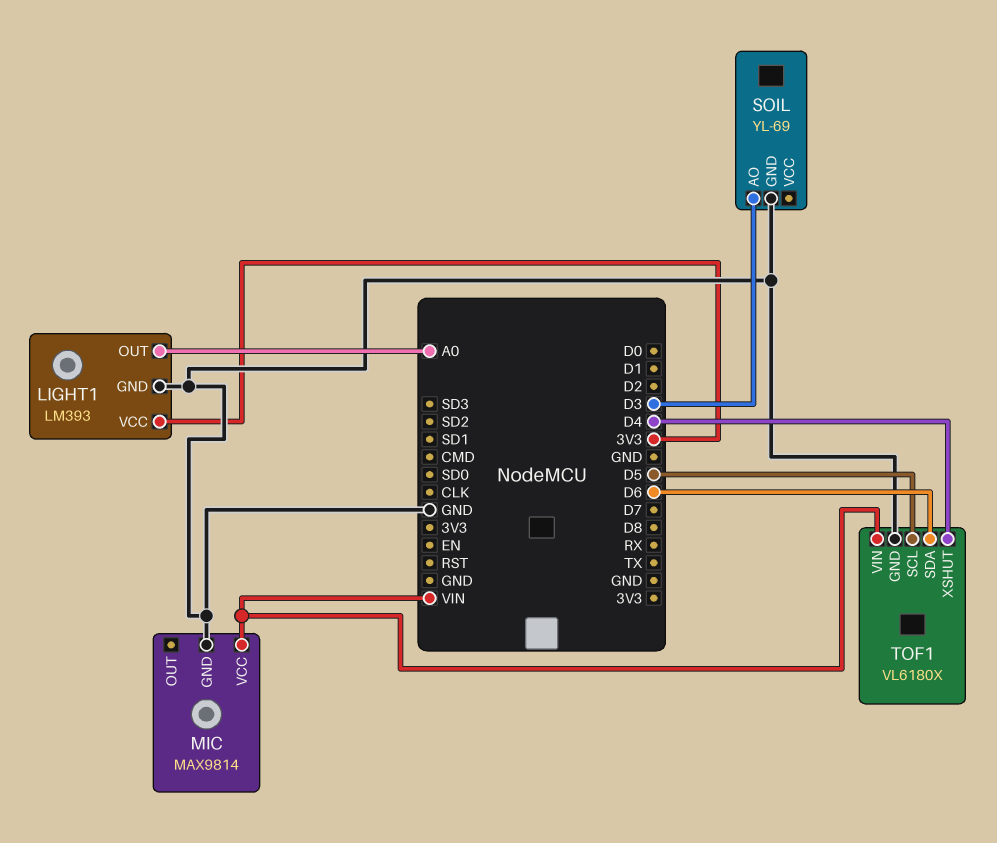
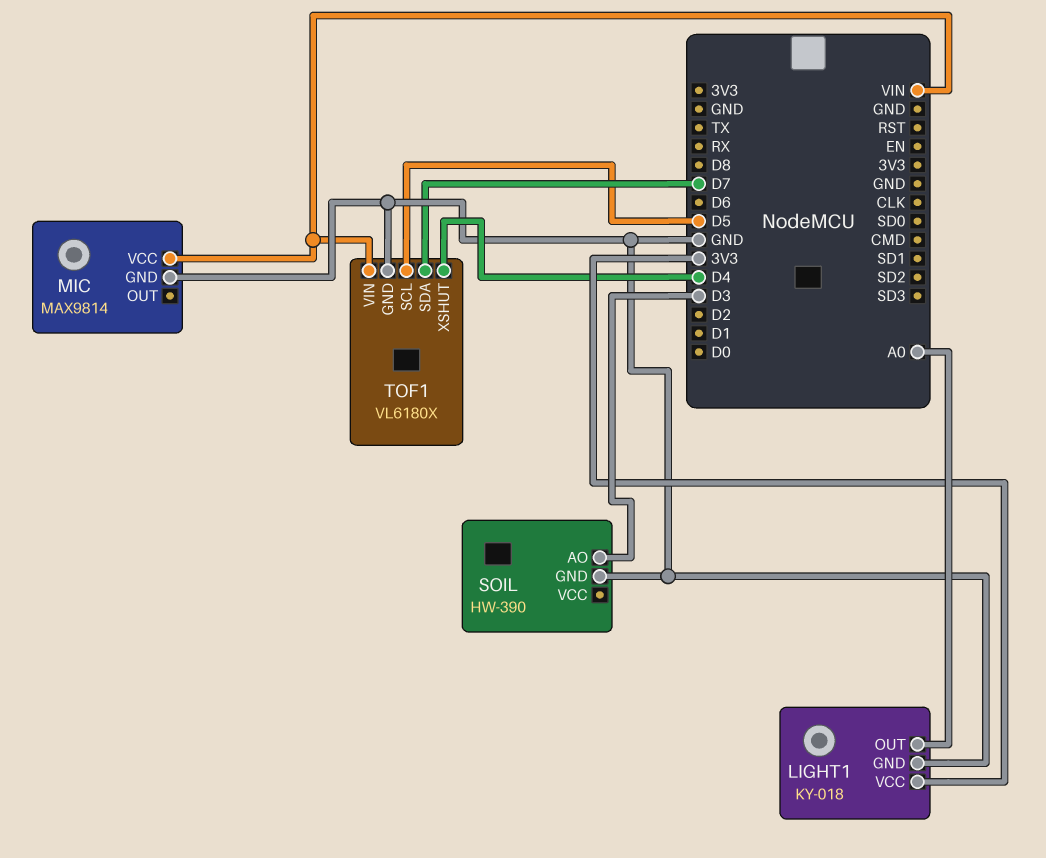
LIGHT1: LM393 -> KY-018
SOIL: YL-69 -> HW-390
TOF1 pin SDA: D6 -> D7

